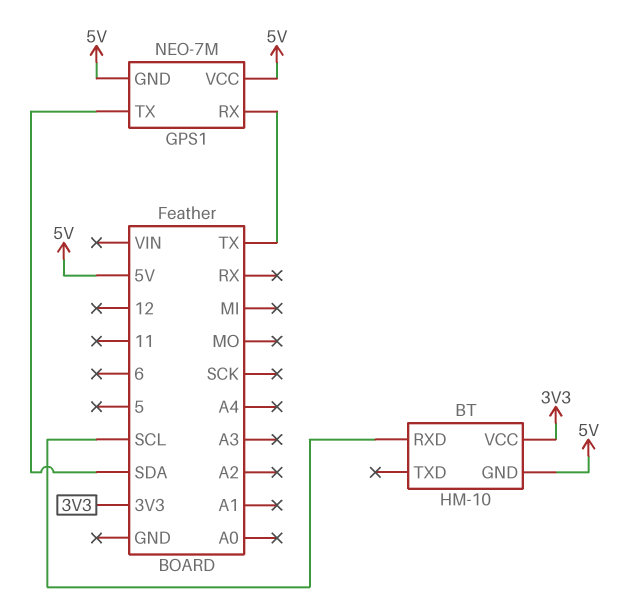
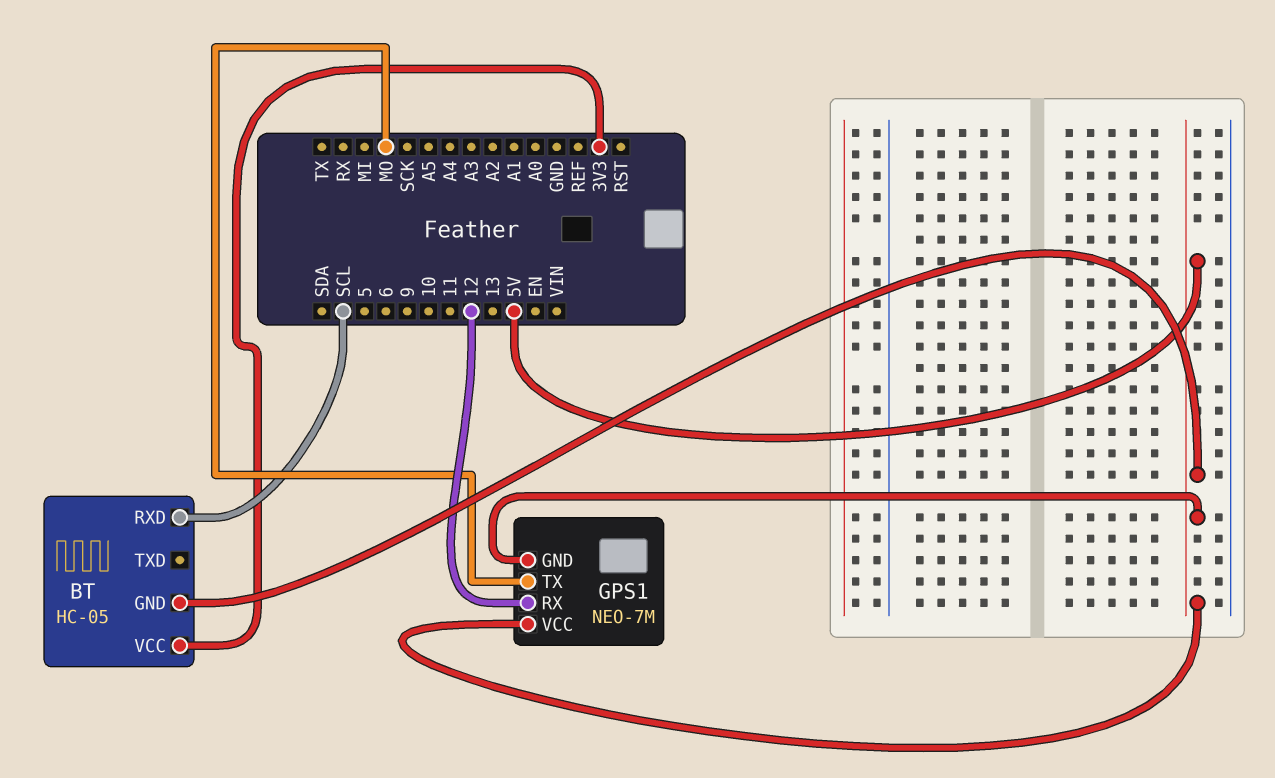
BT: HM-10 -> HC-05
GPS1 pin RX: TX -> 12
GPS1 pin TX: SDA -> MO

